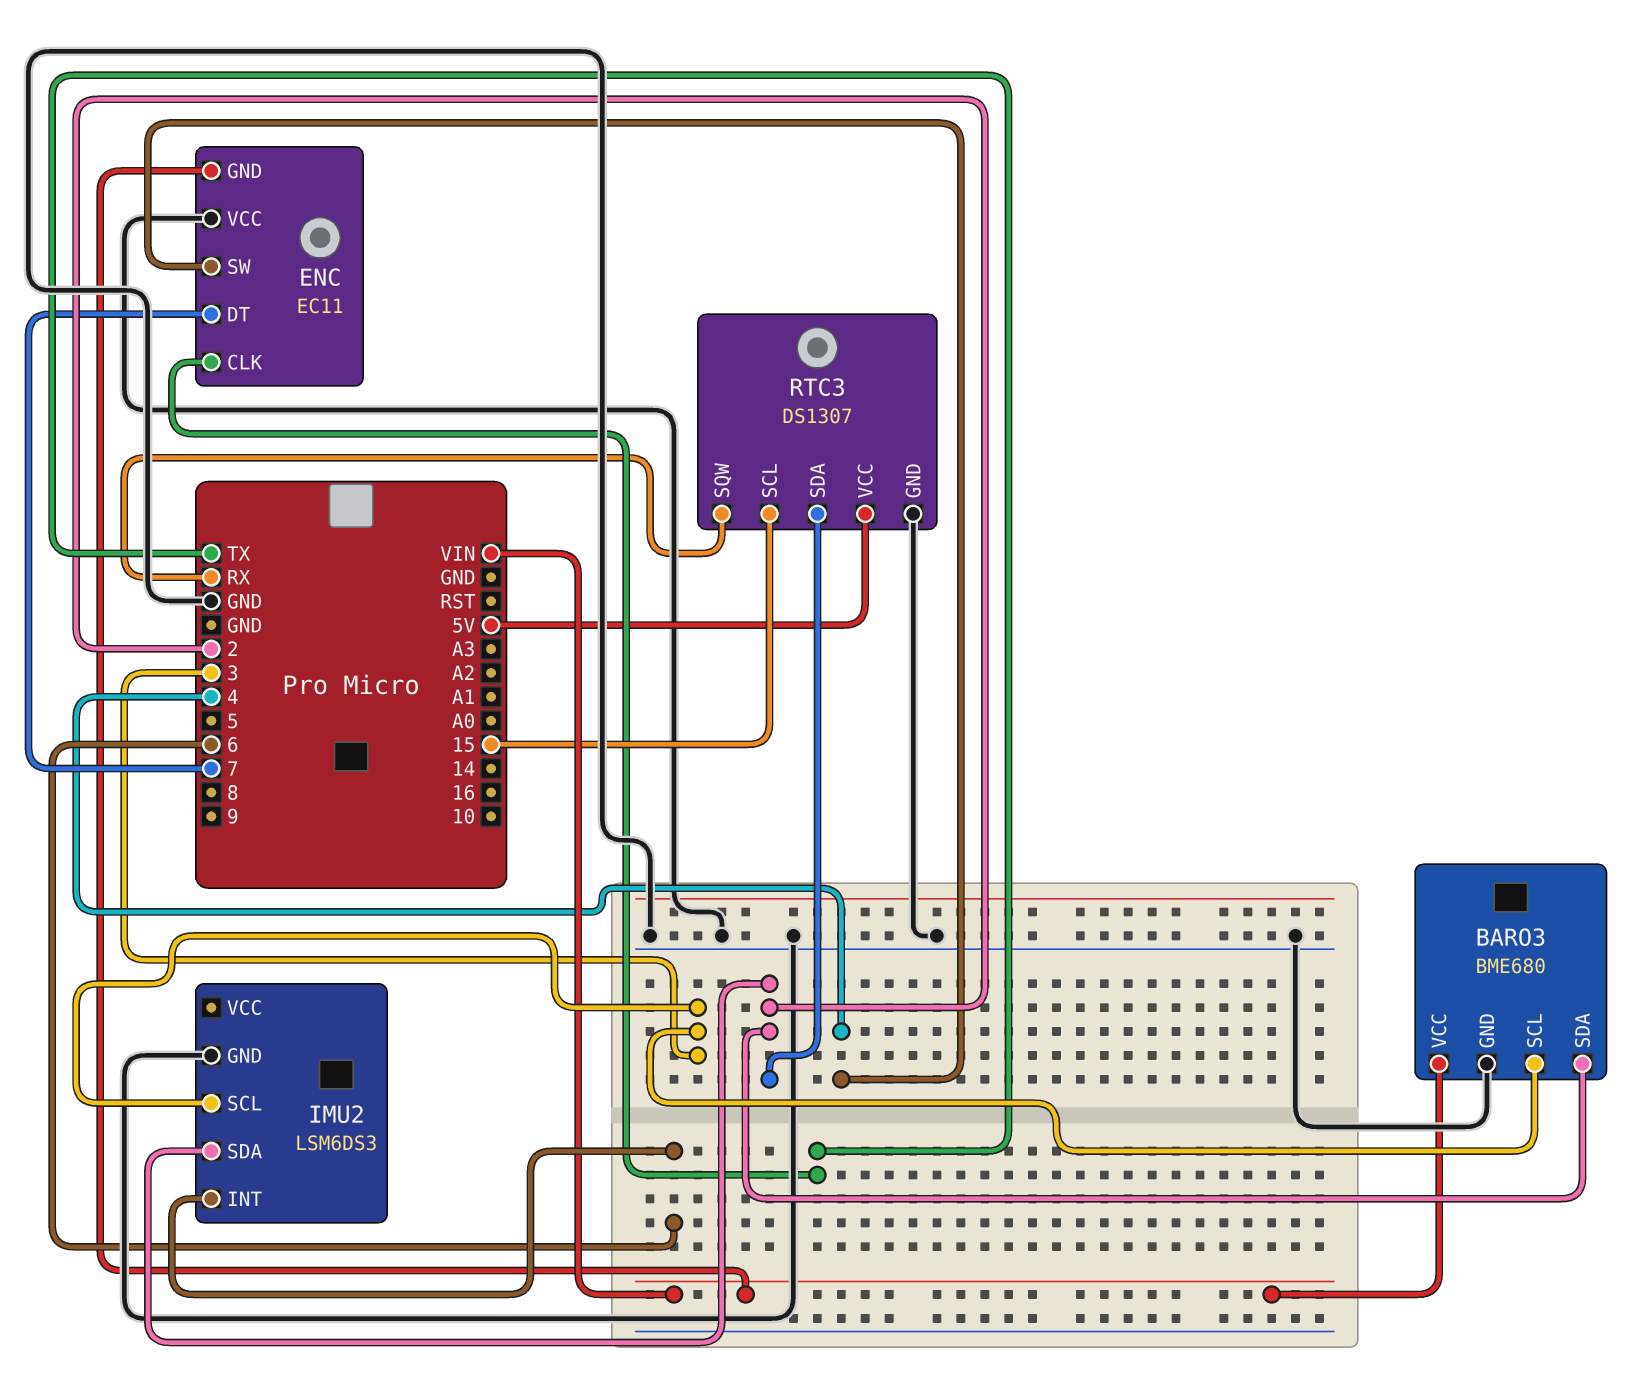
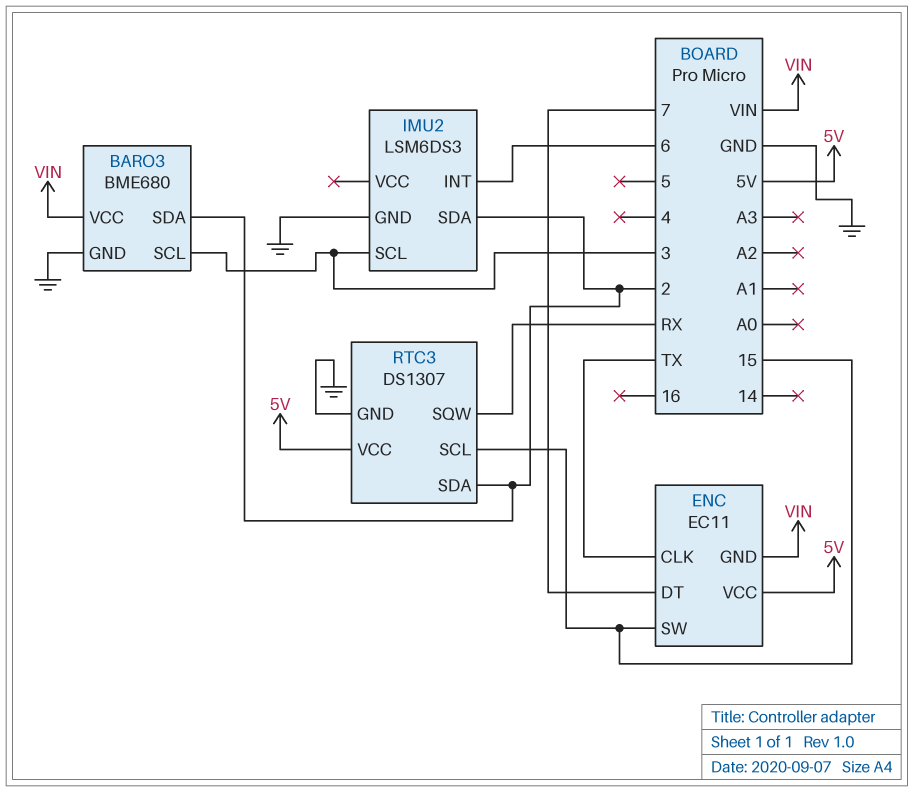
ENC pin SW: 4 -> 15
ENC pin VCC: GND -> 5V

